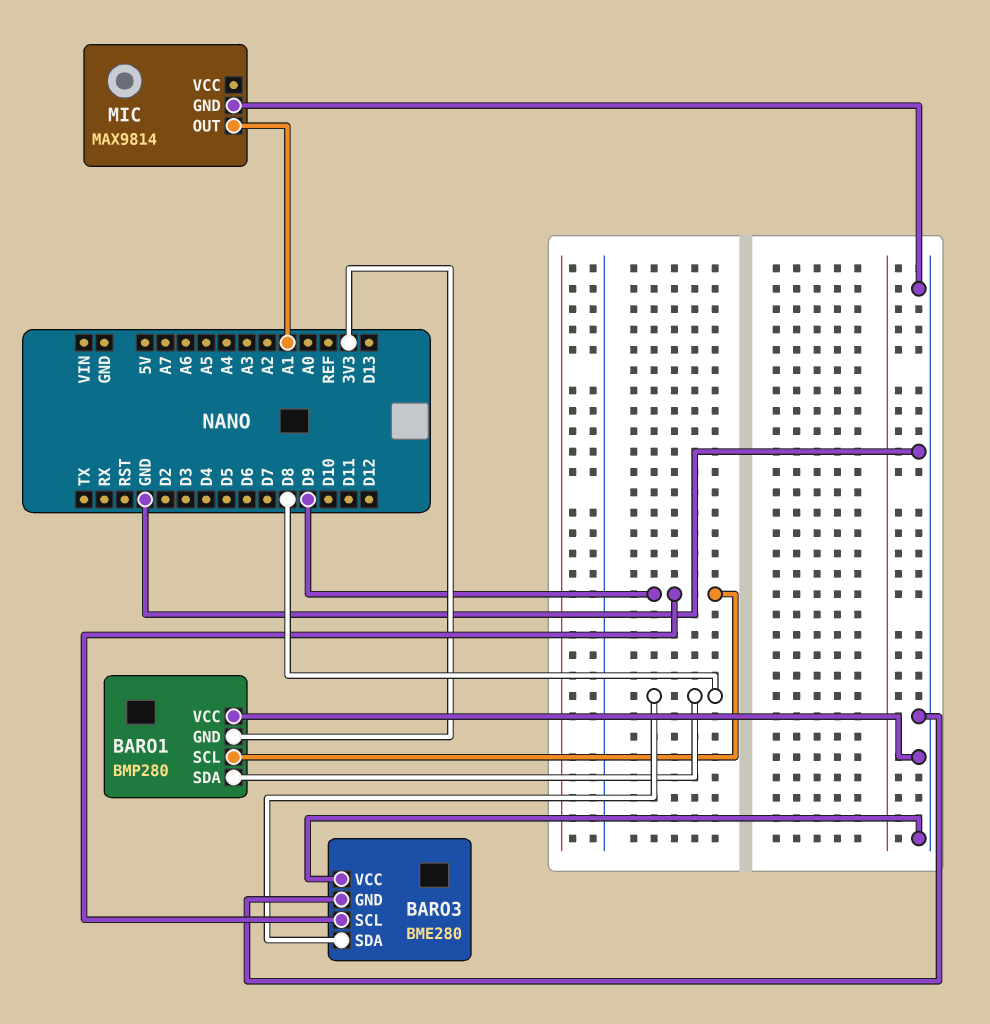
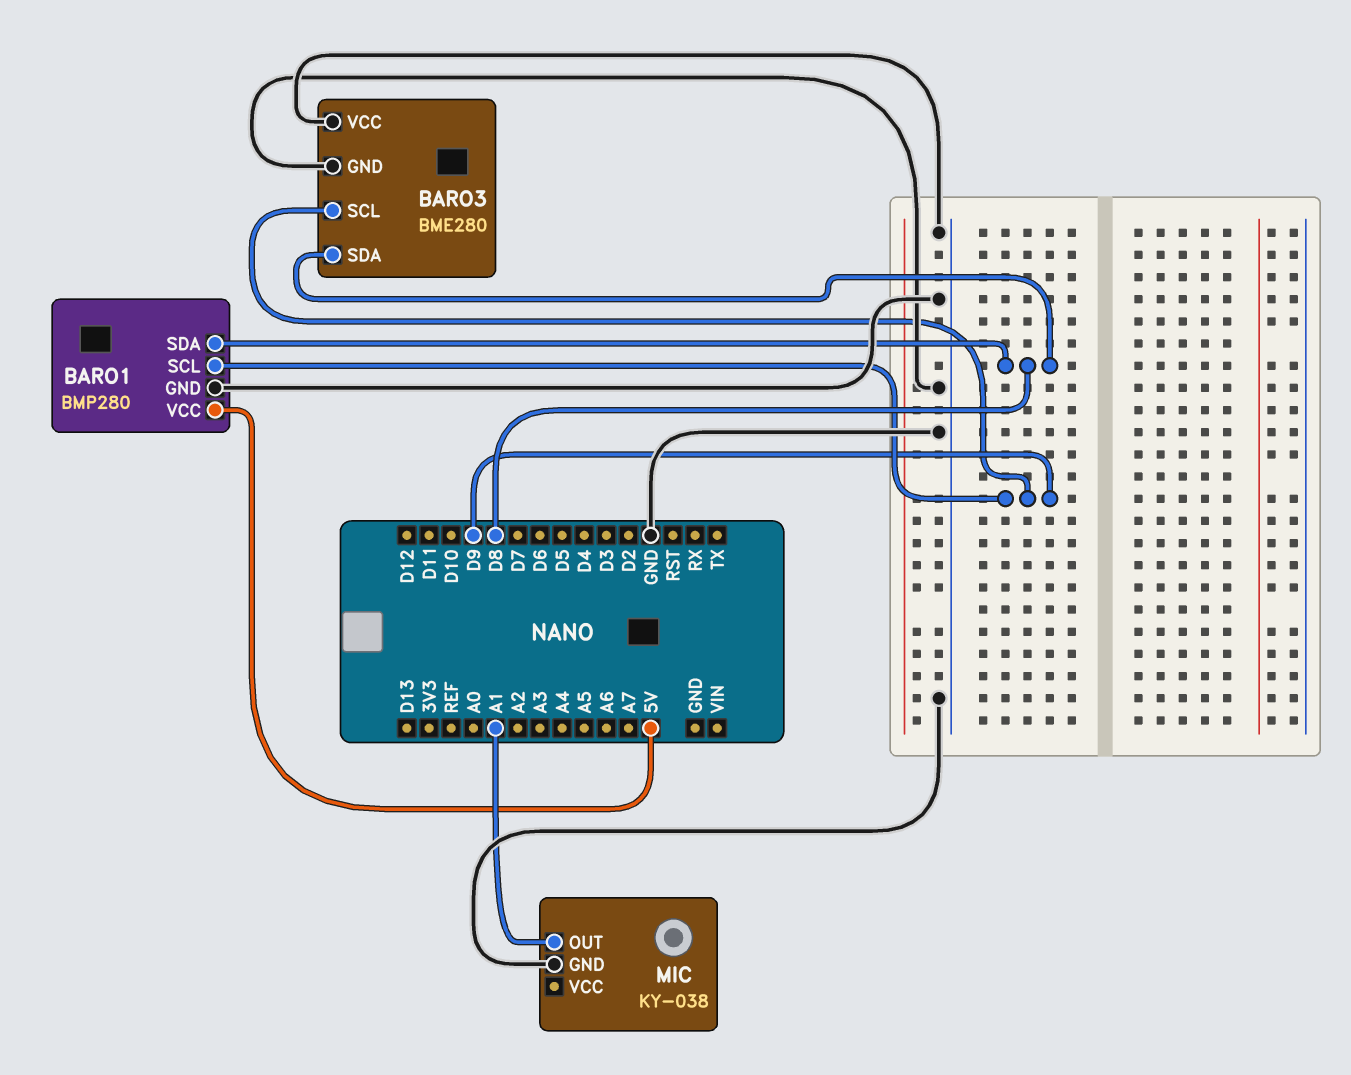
BARO1 pin GND: 3V3 -> GND
BARO1 pin VCC: GND -> 5V
MIC: MAX9814 -> KY-038

